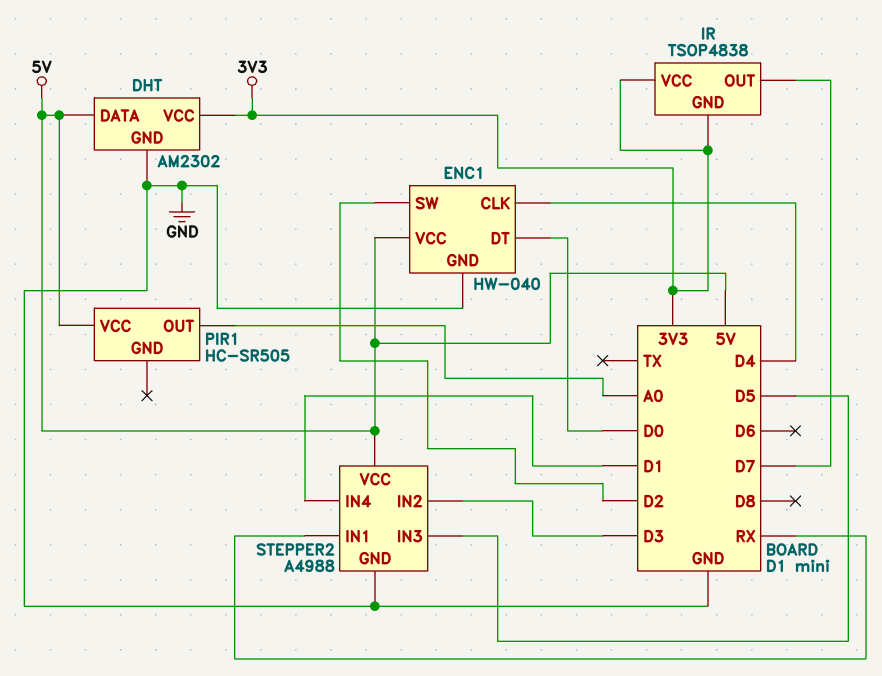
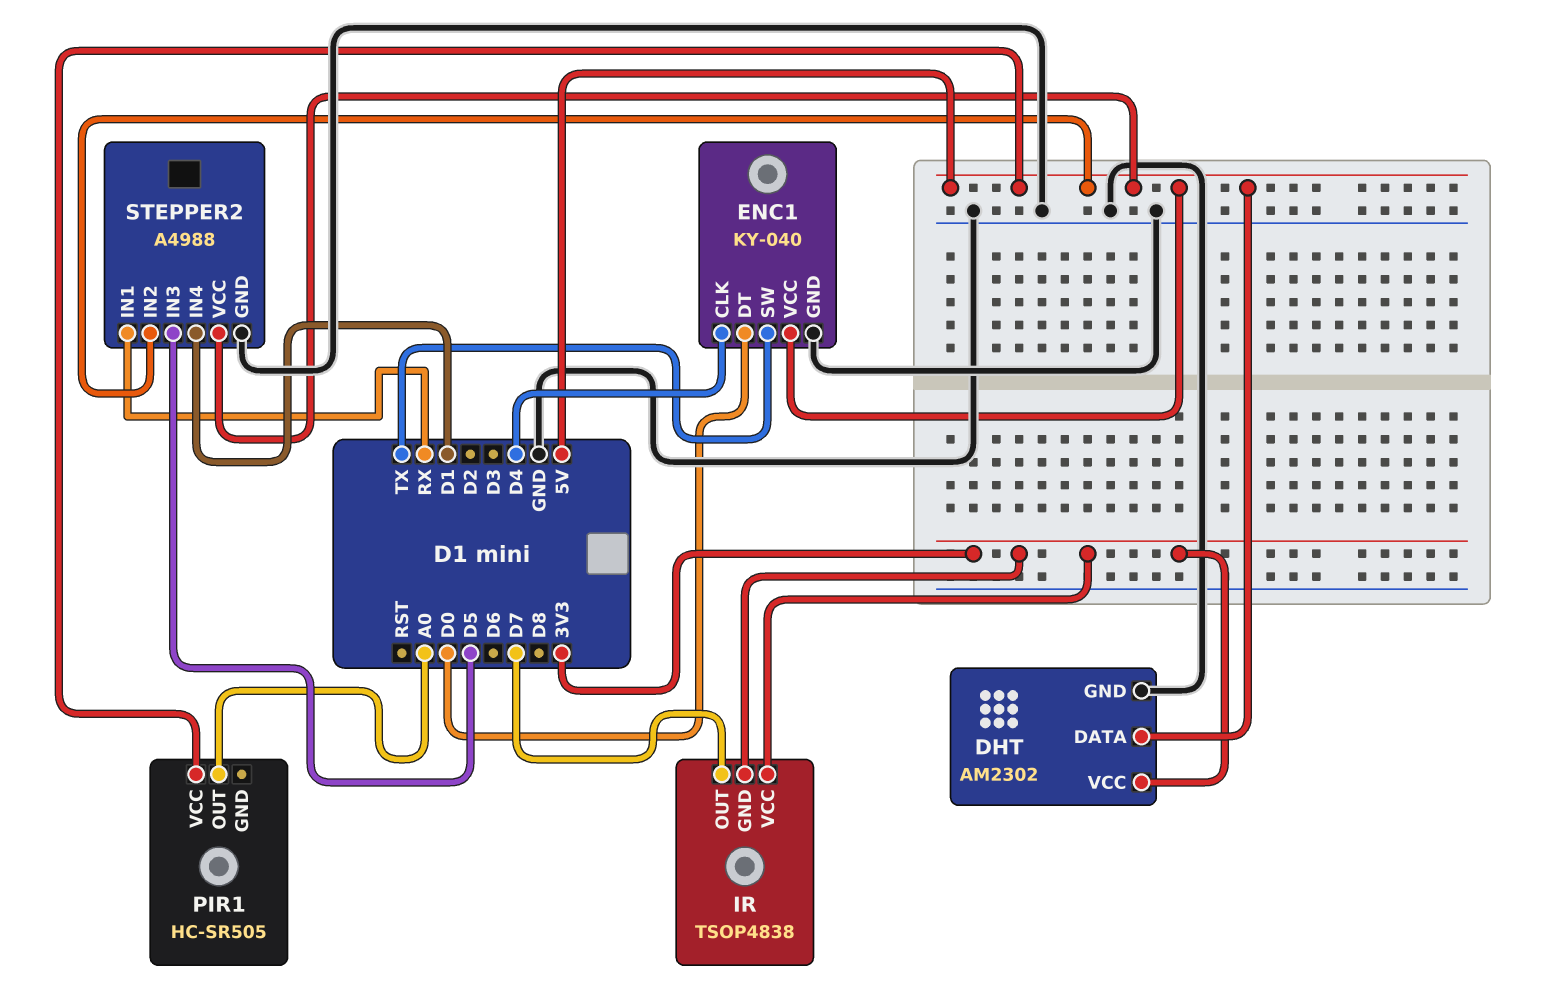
ENC1: HW-040 -> KY-040
ENC1 pin SW: D2 -> TX
STEPPER2 pin IN2: D3 -> 5V

